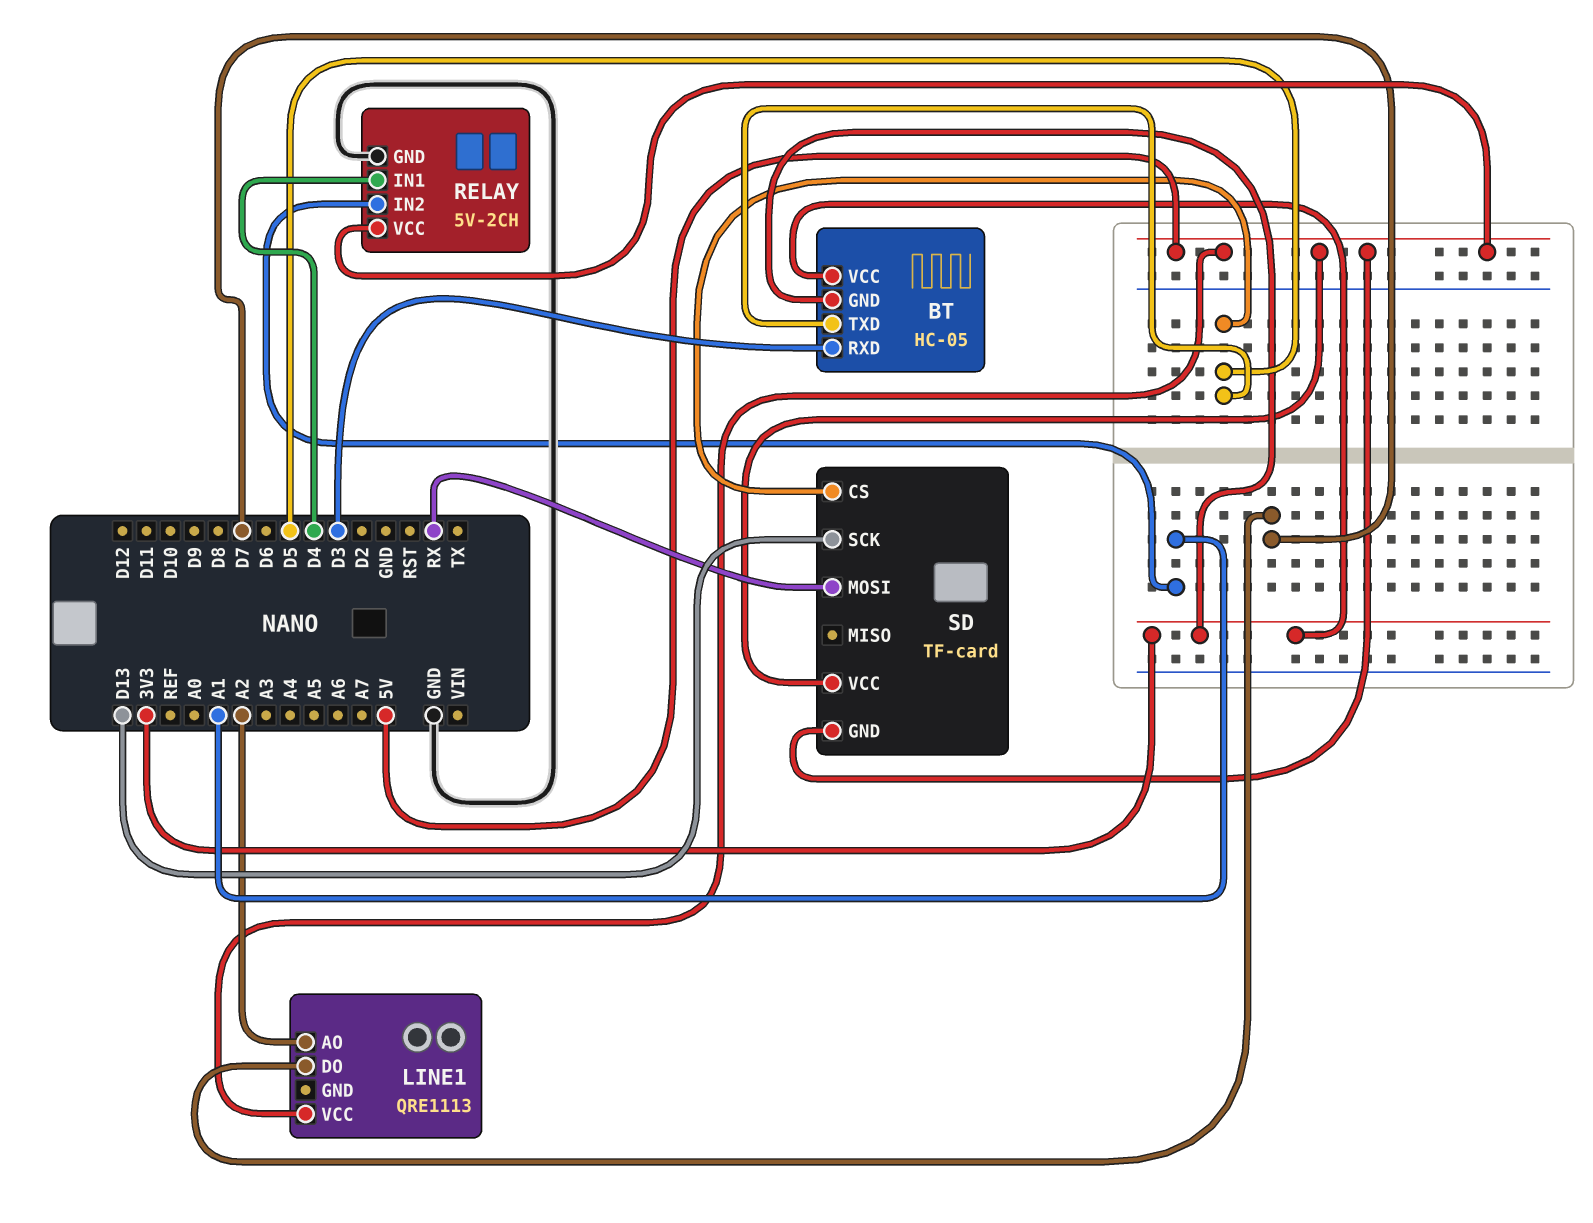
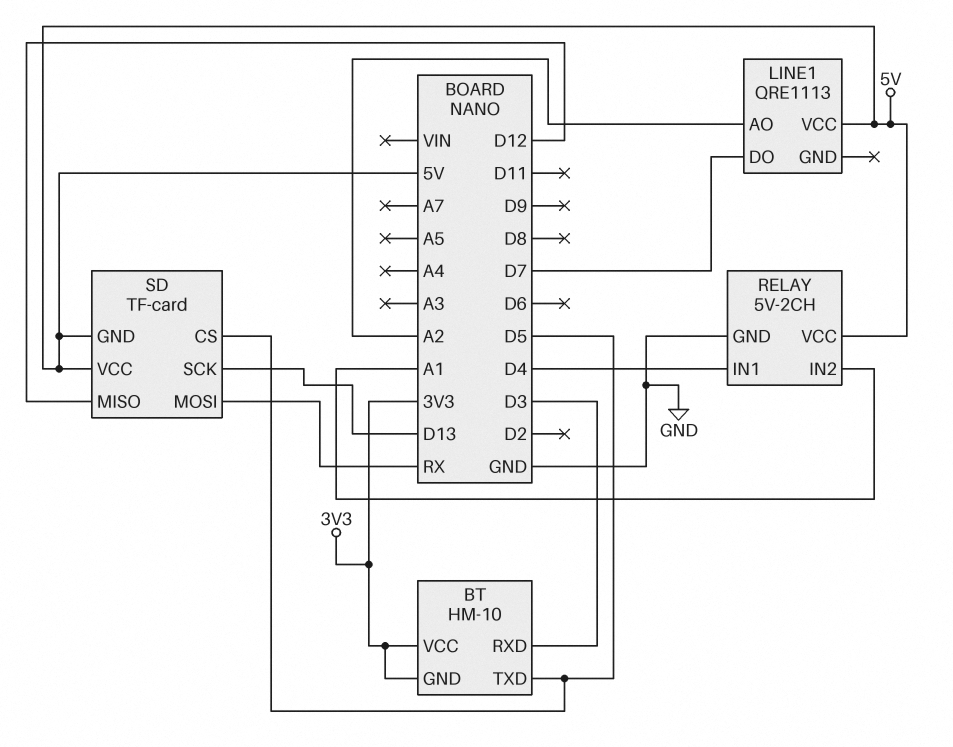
BT: HC-05 -> HM-10
SD pin MISO: none -> D12

